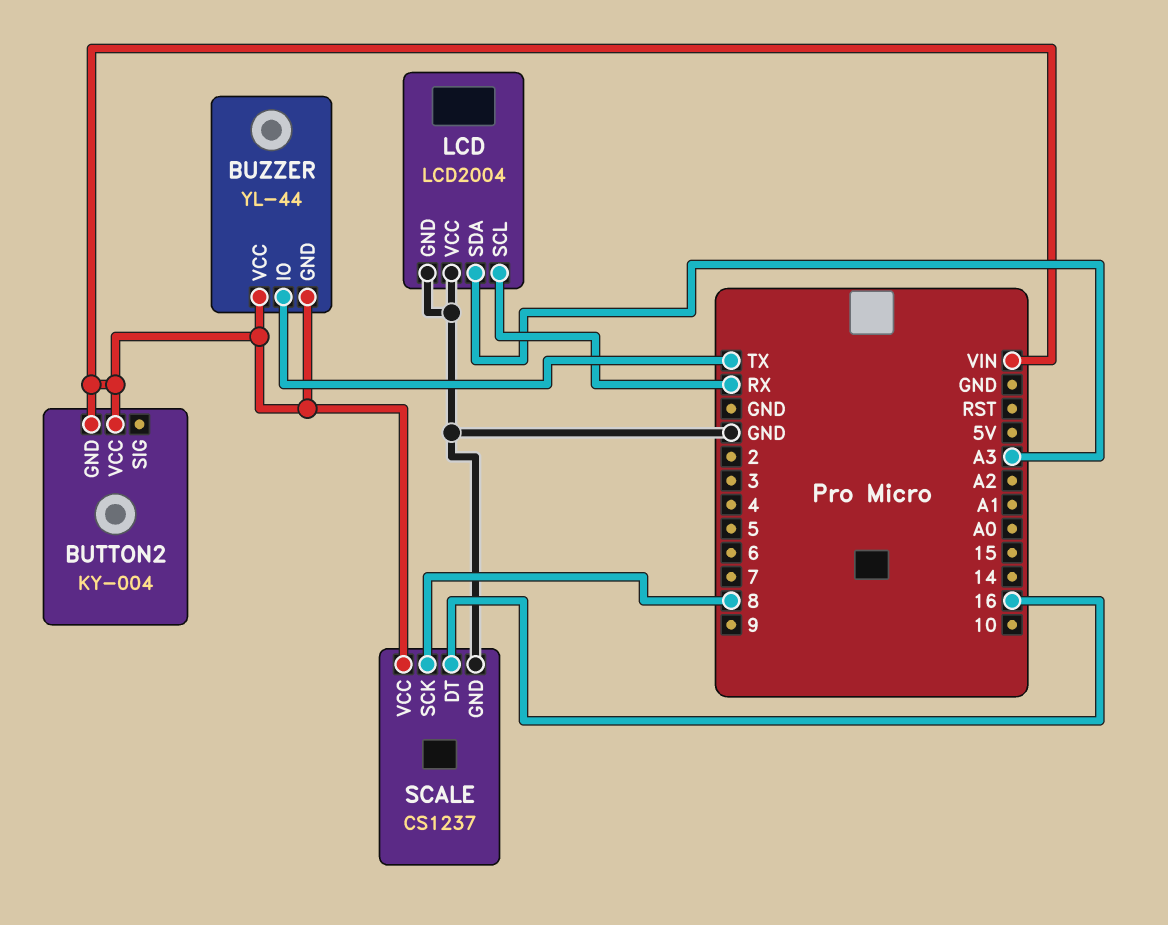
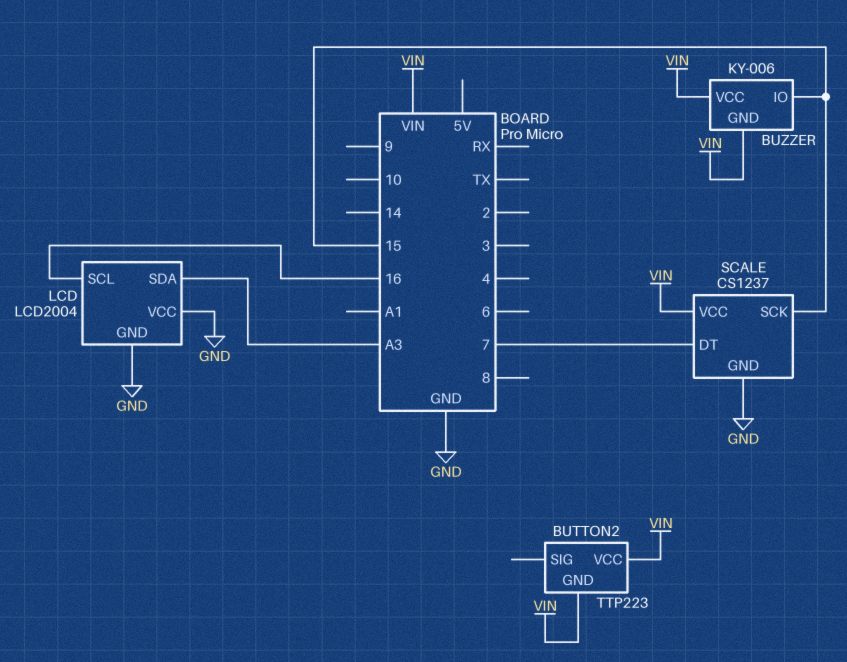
BUTTON2: KY-004 -> TTP223
BUZZER: YL-44 -> KY-006
BUZZER pin IO: TX -> 15
LCD pin SCL: RX -> 16
SCALE pin DT: 16 -> 7
SCALE pin SCK: 8 -> 15

